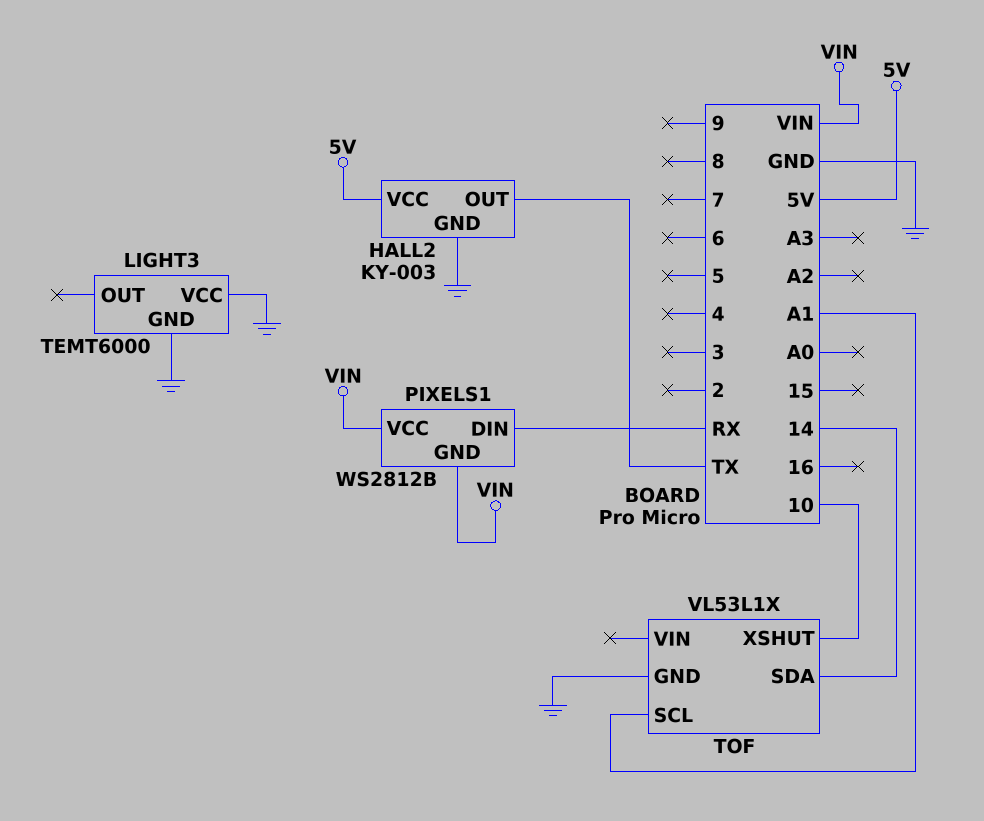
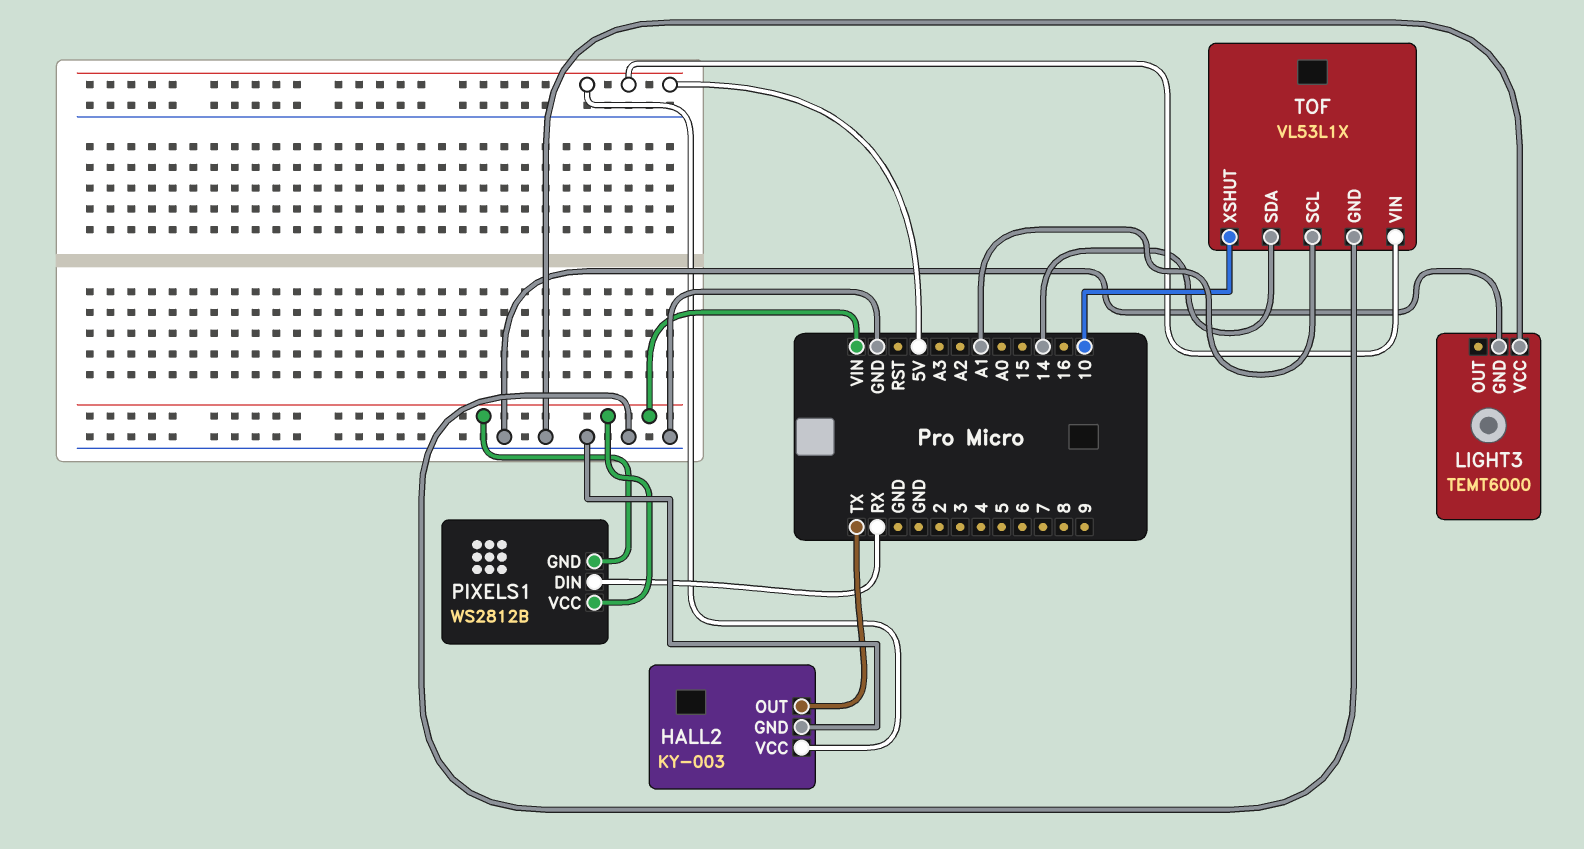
TOF pin VIN: none -> 5V

